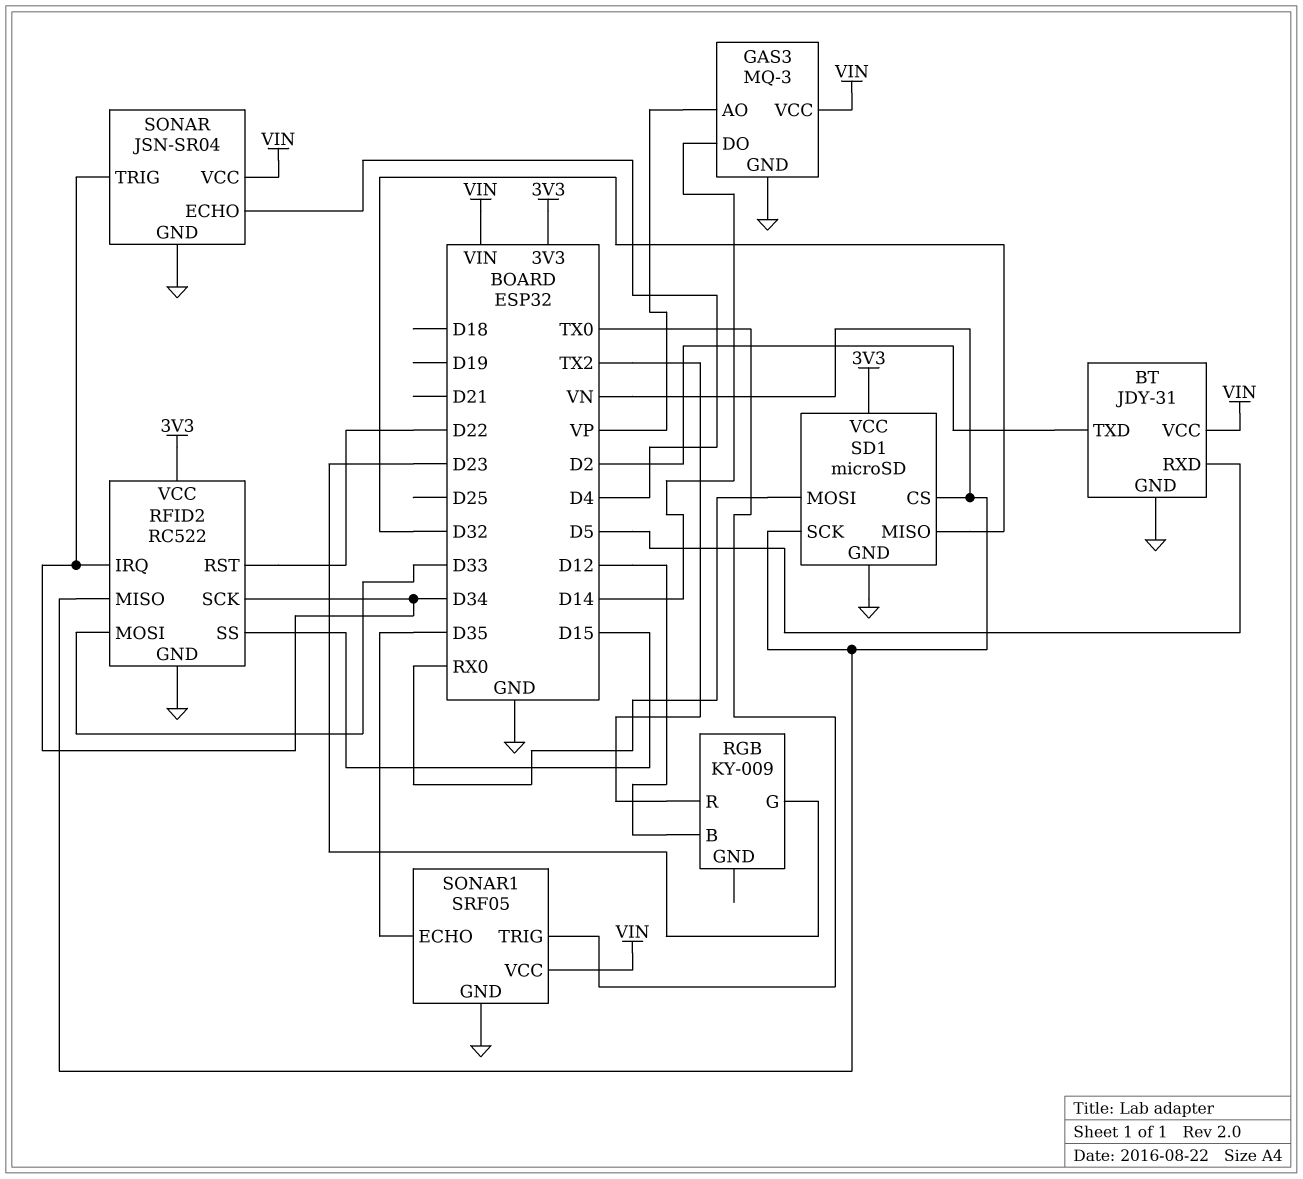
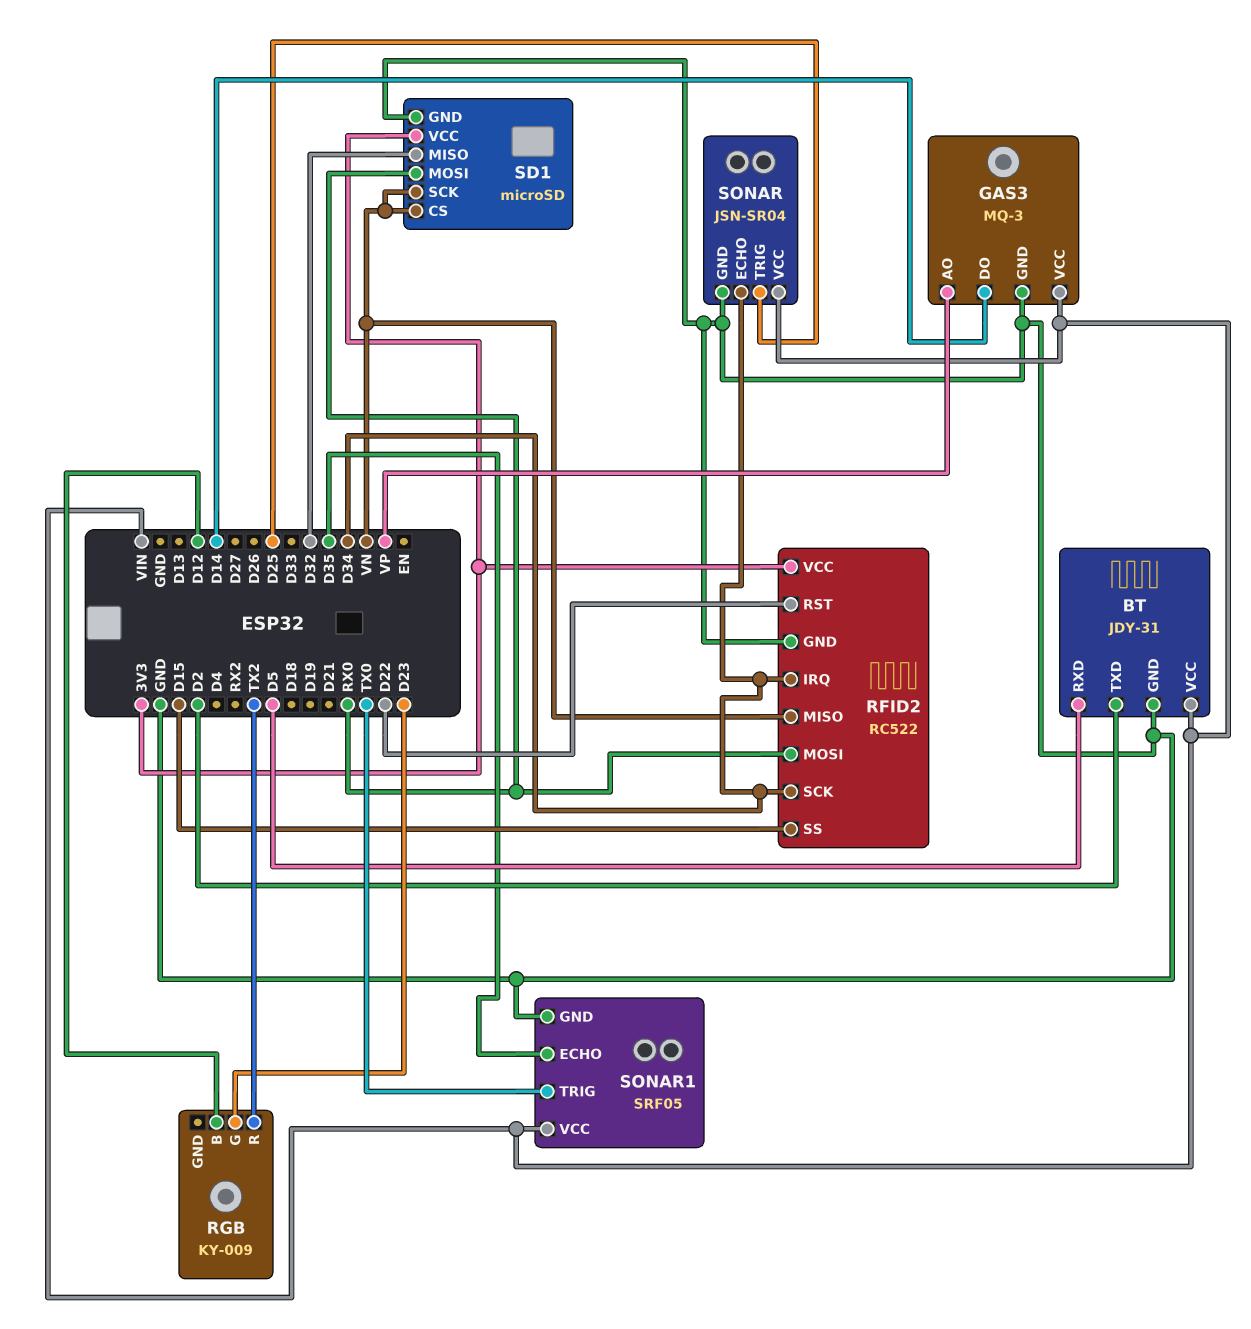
RFID2 pin MOSI: D33 -> RX0
SONAR pin ECHO: D4 -> D34
SONAR pin TRIG: D34 -> D25

